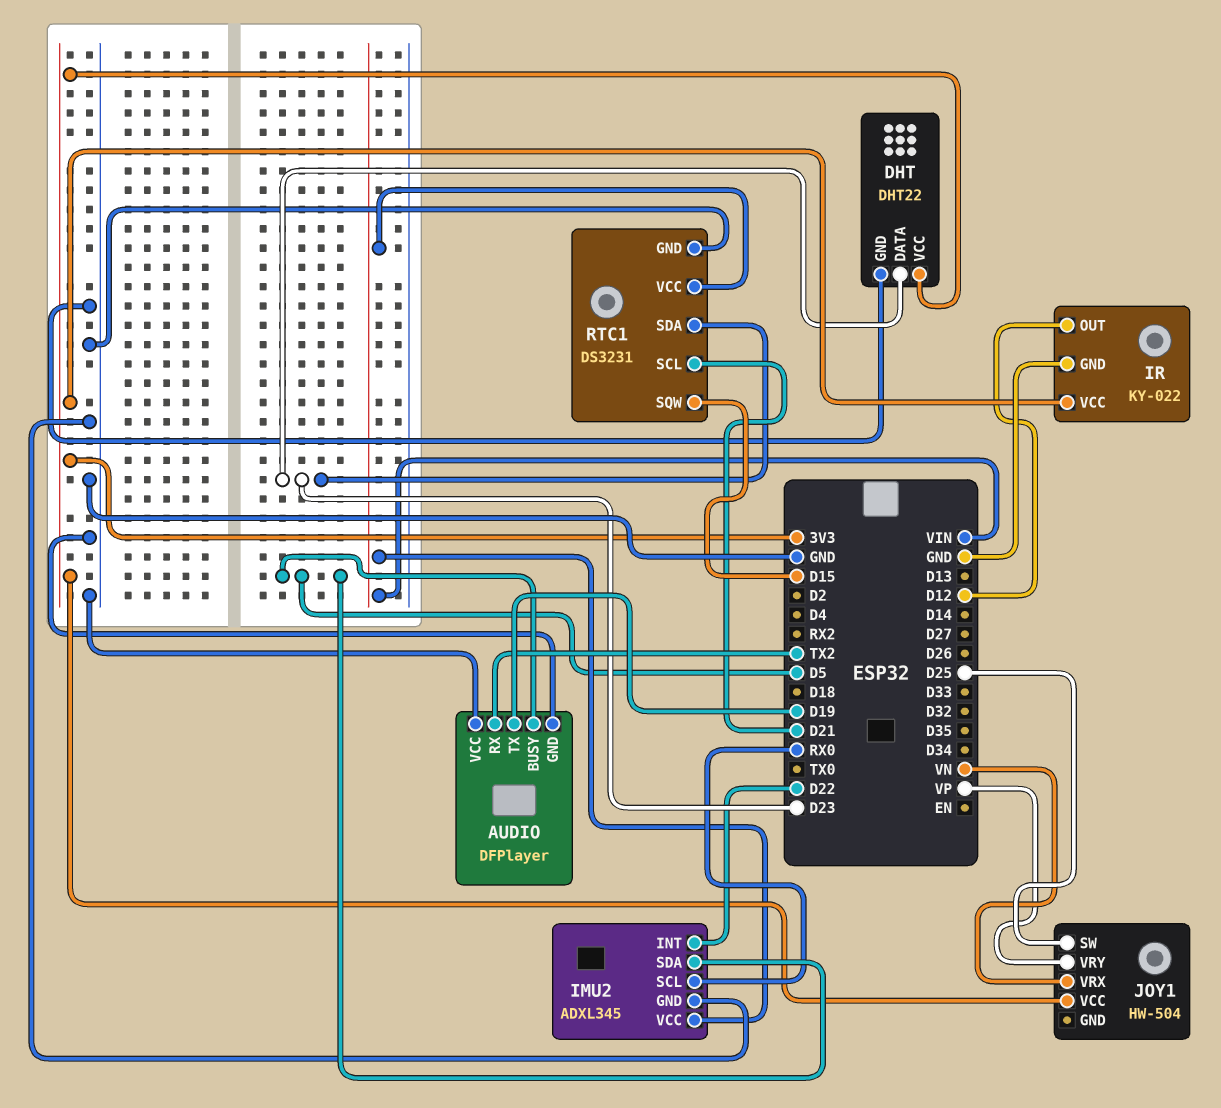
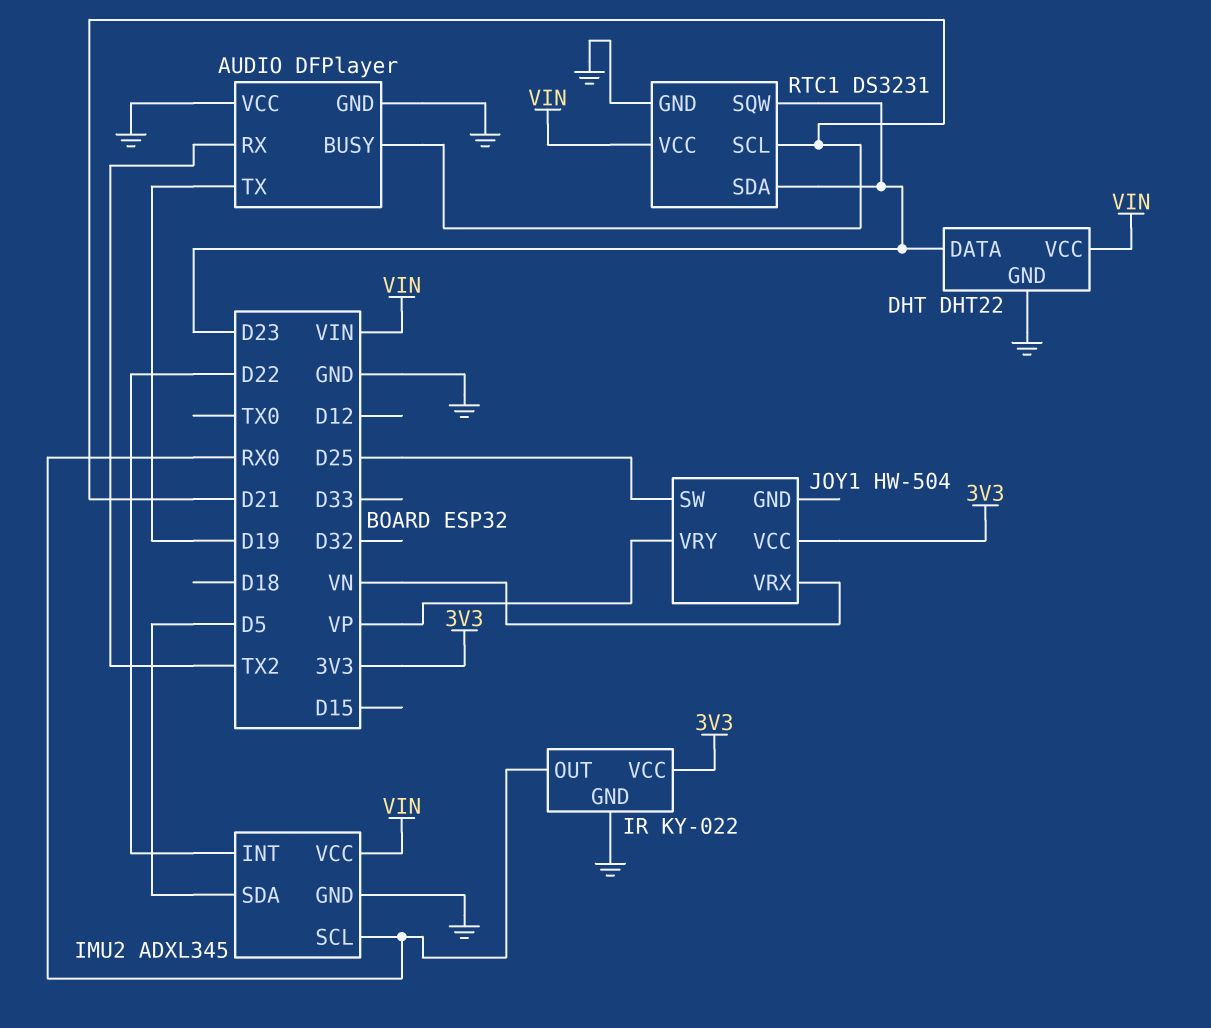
AUDIO pin BUSY: D5 -> D21
DHT pin VCC: 3V3 -> VIN
IR pin OUT: D12 -> RX0
RTC1 pin SQW: D15 -> D23

